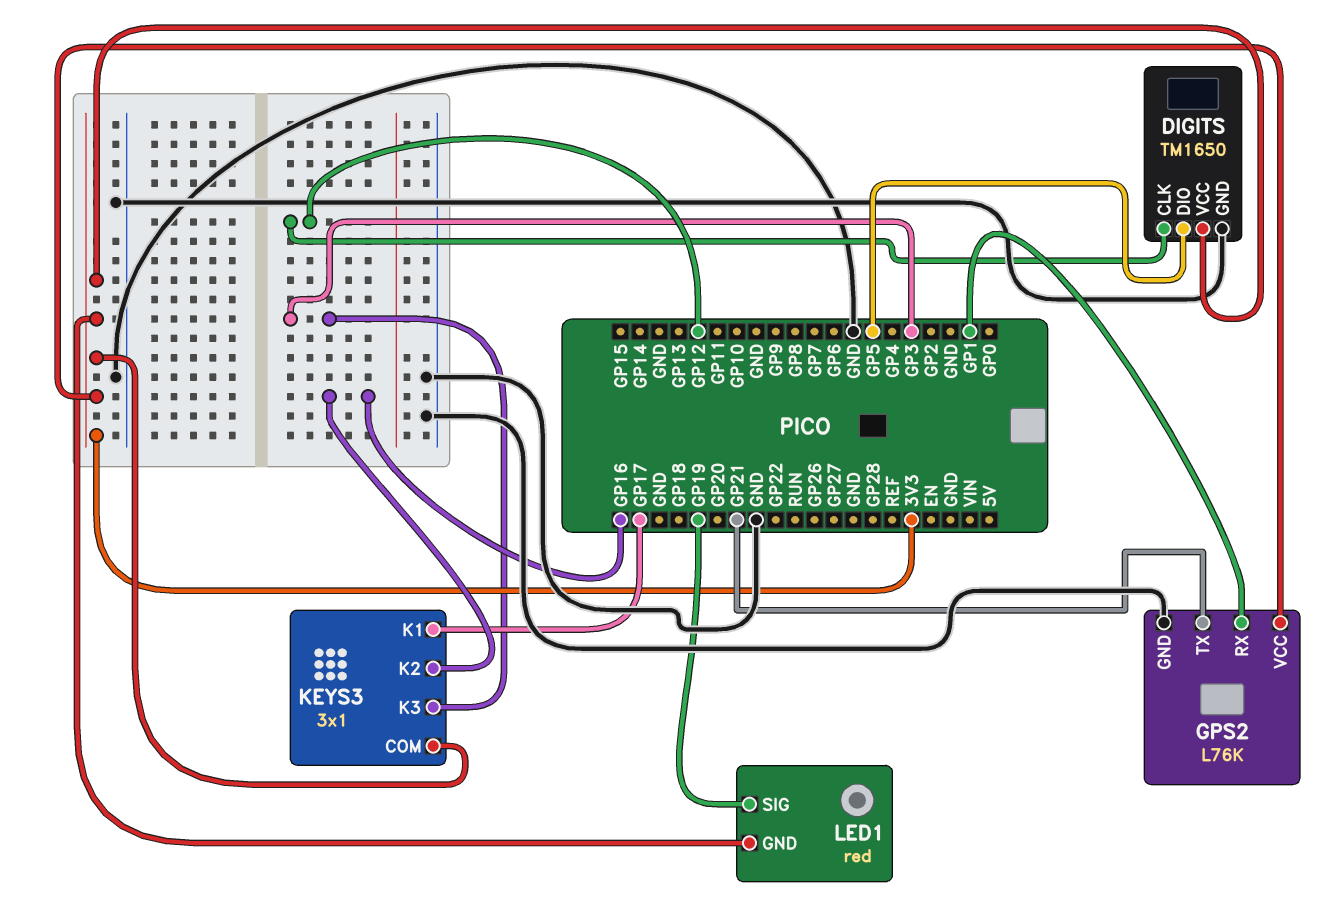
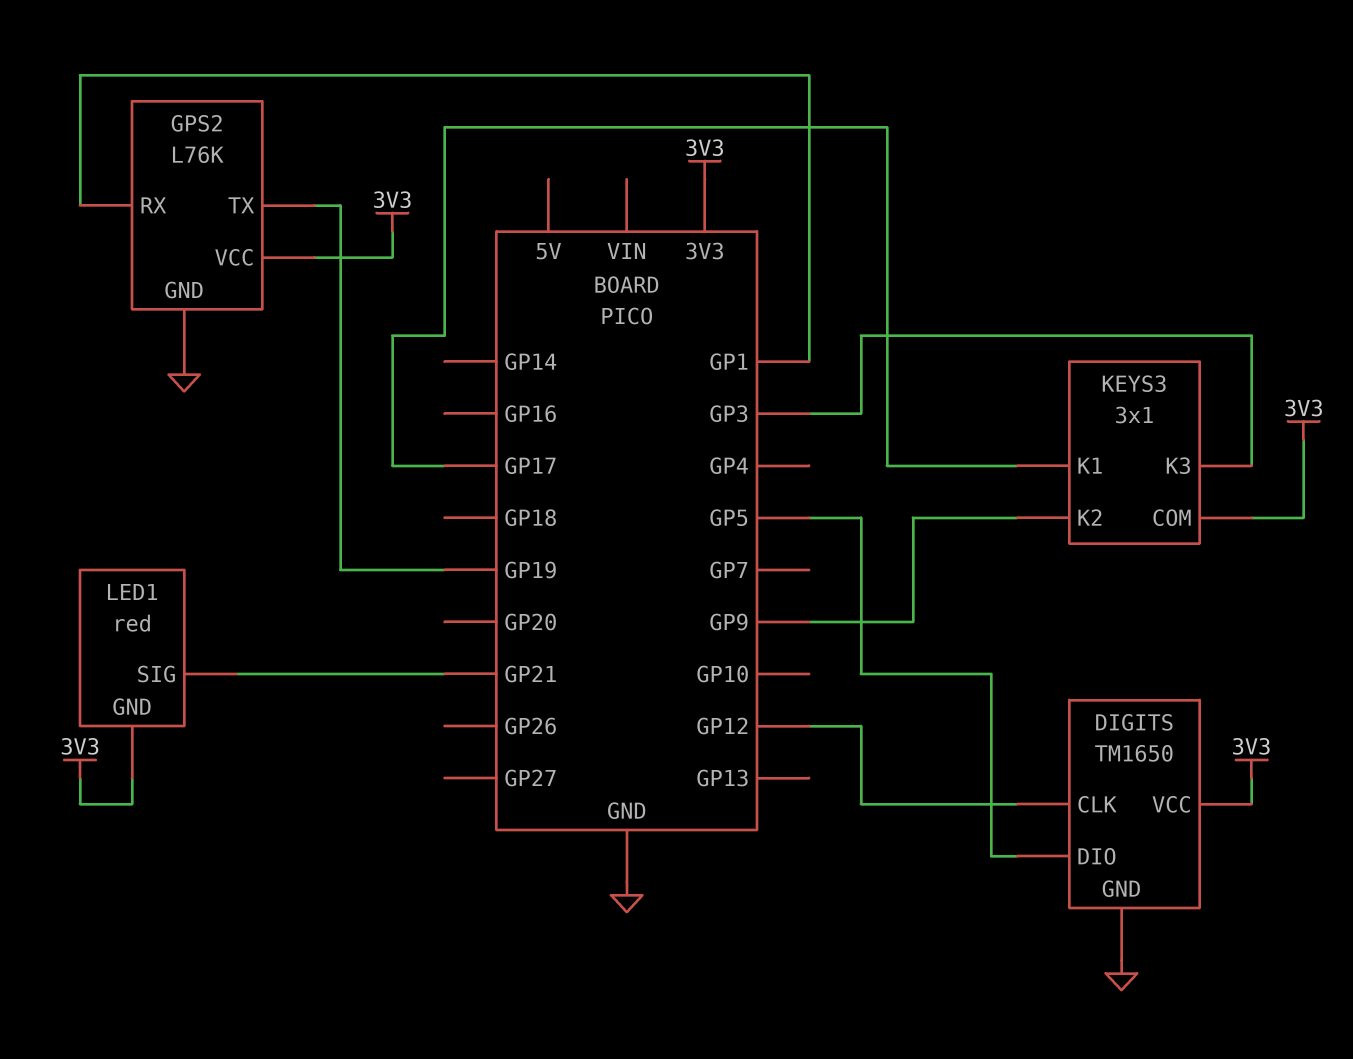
GPS2 pin TX: GP21 -> GP19
KEYS3 pin K2: GP16 -> GP9
LED1 pin SIG: GP19 -> GP21

